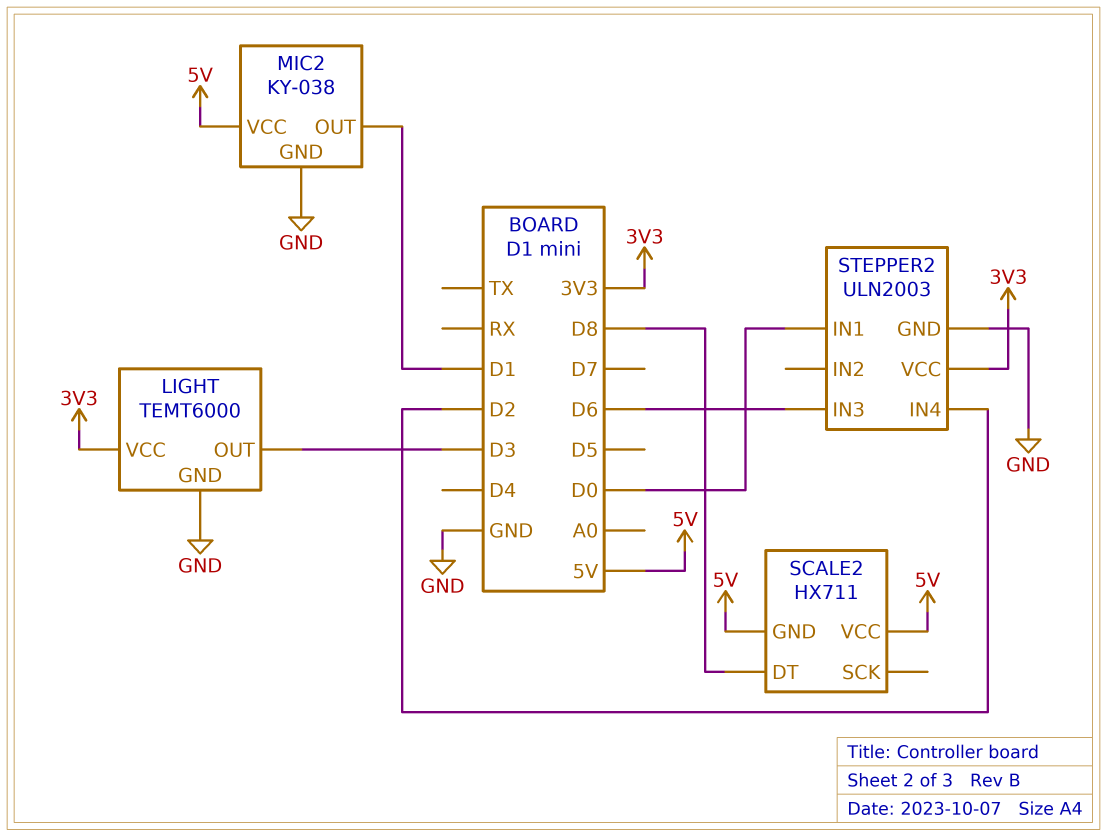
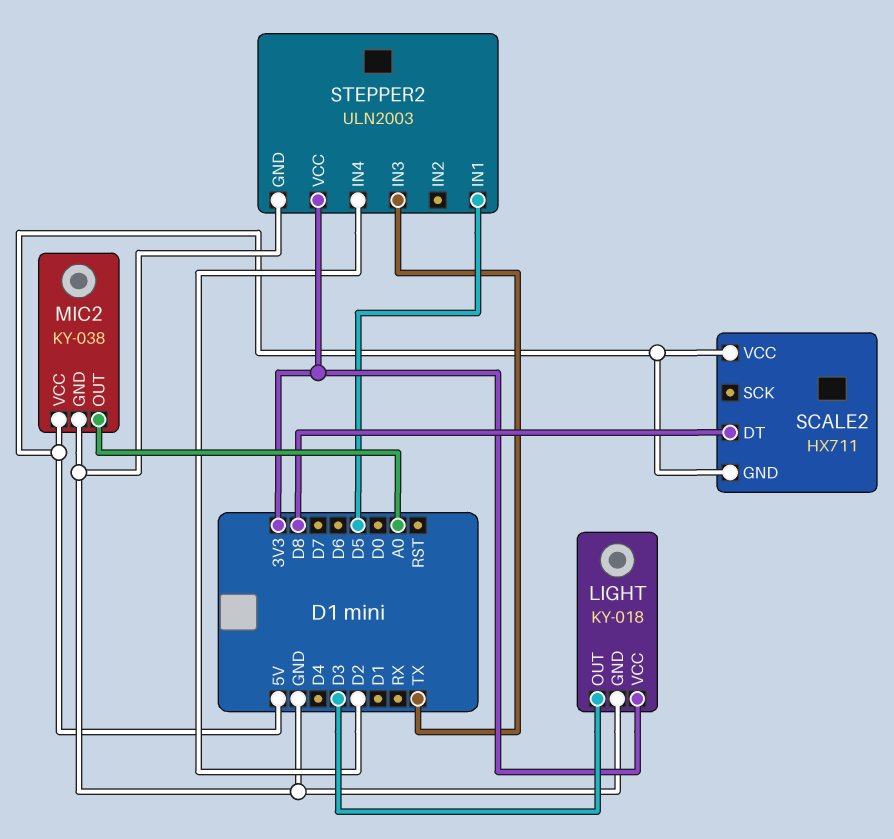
LIGHT: TEMT6000 -> KY-018
MIC2 pin OUT: D1 -> A0
STEPPER2 pin IN1: D0 -> D5
STEPPER2 pin IN3: D6 -> TX

